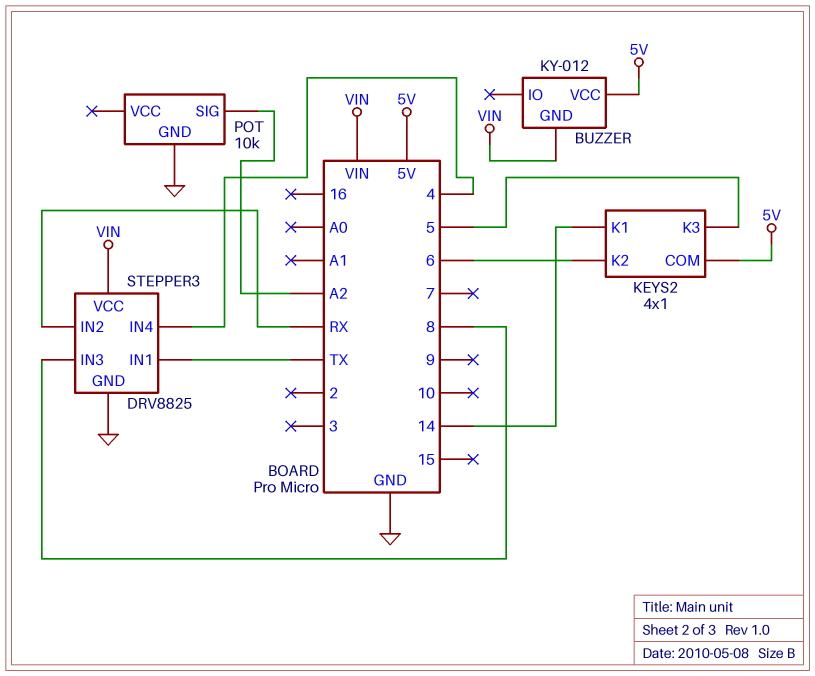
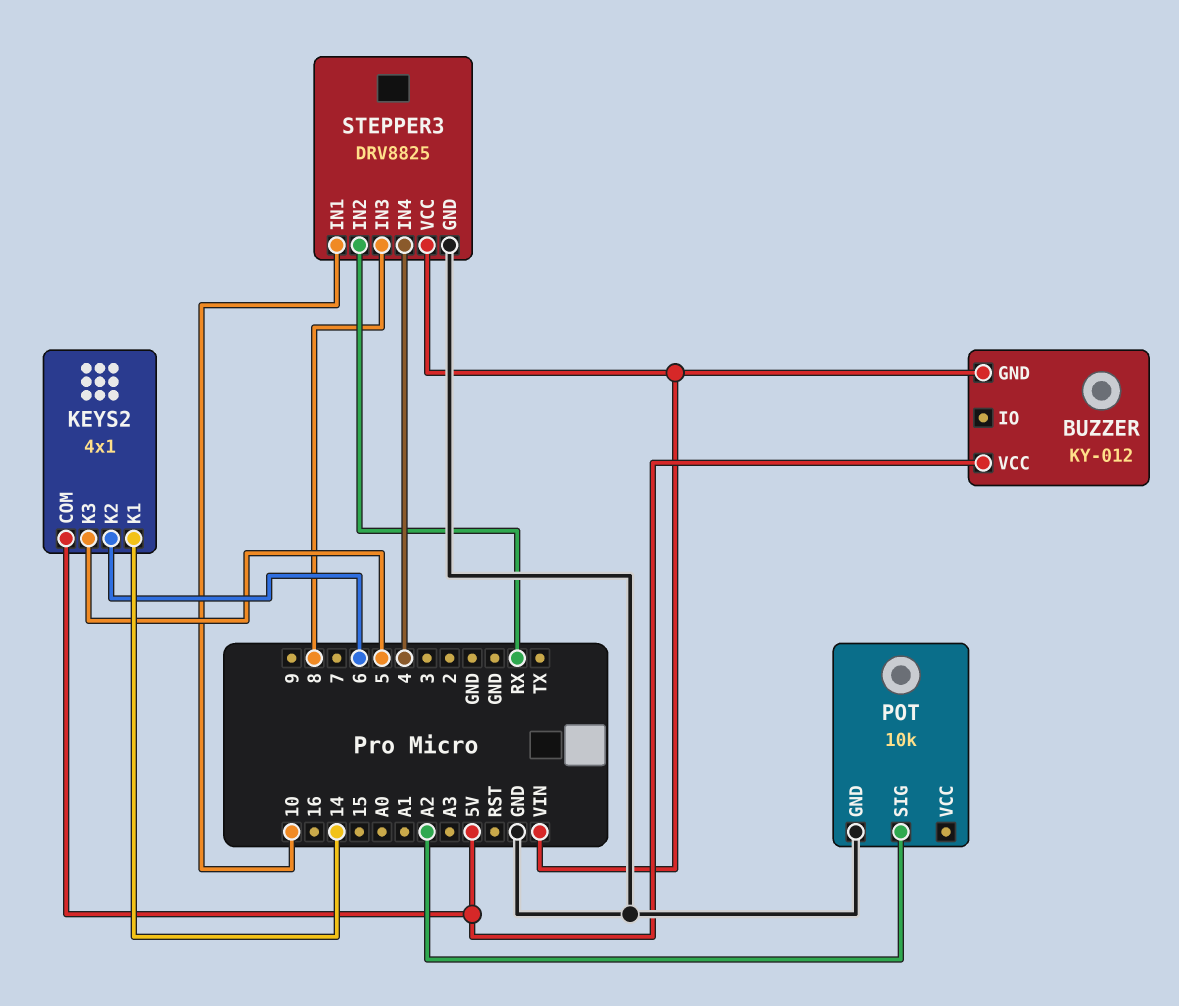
STEPPER3 pin IN1: TX -> 10

